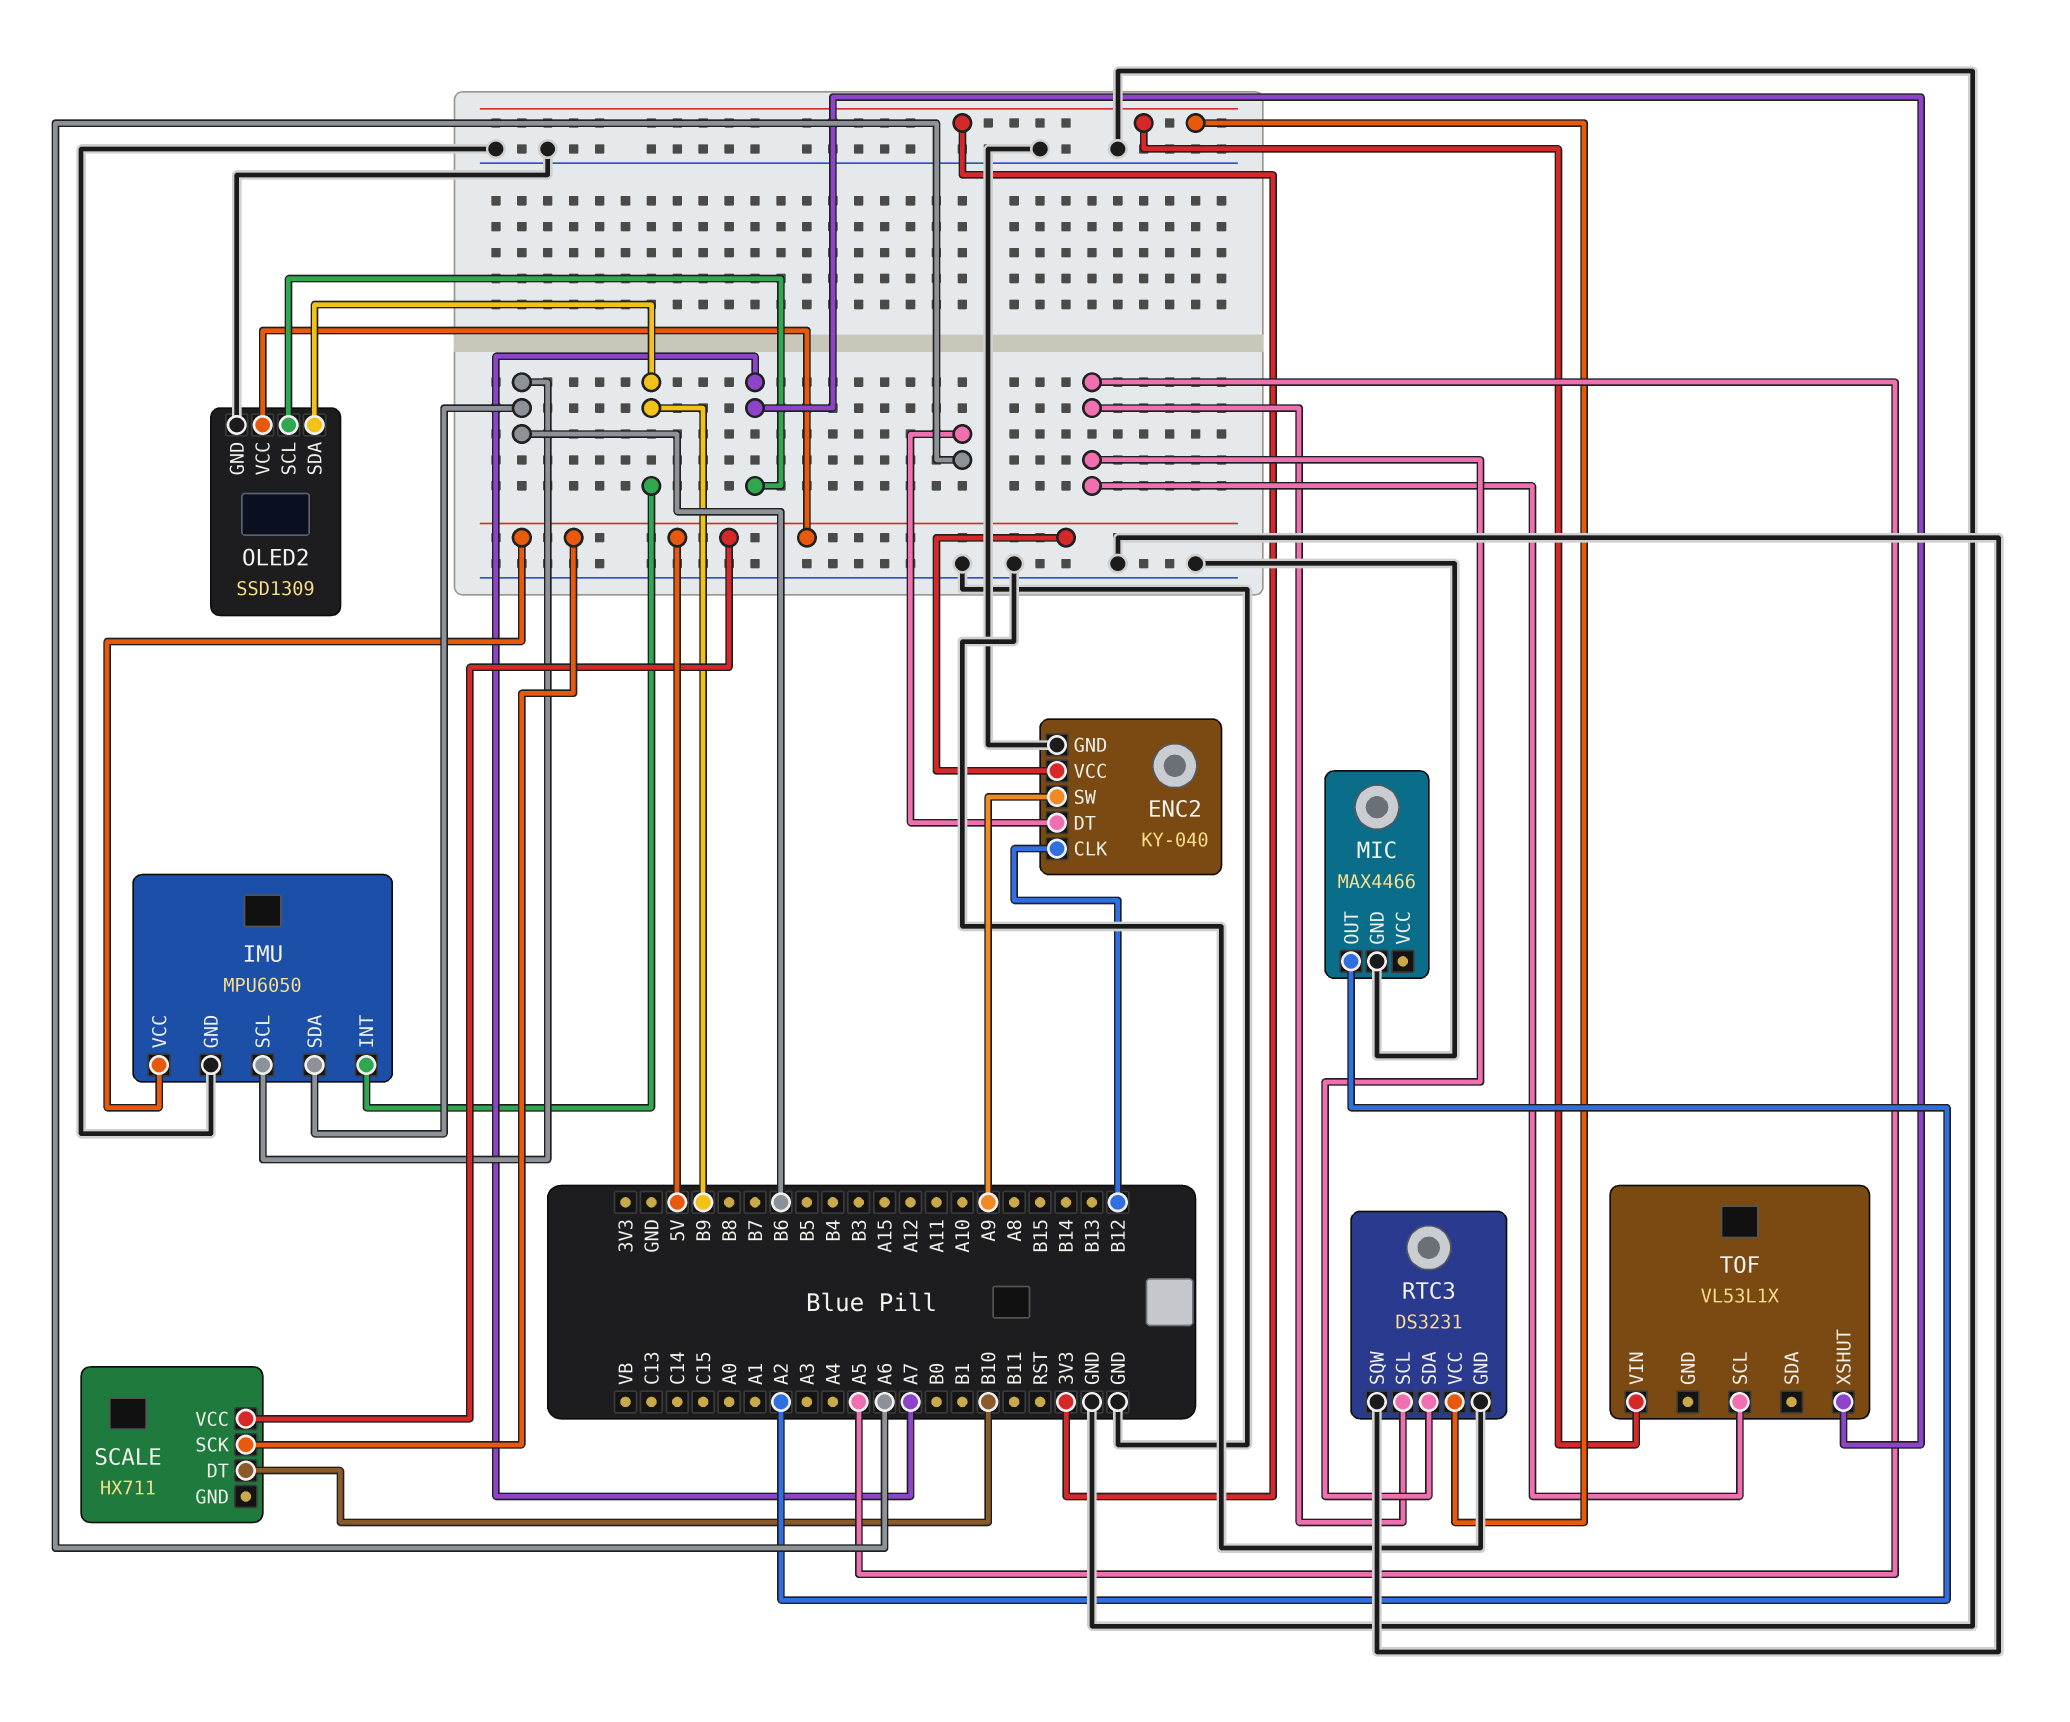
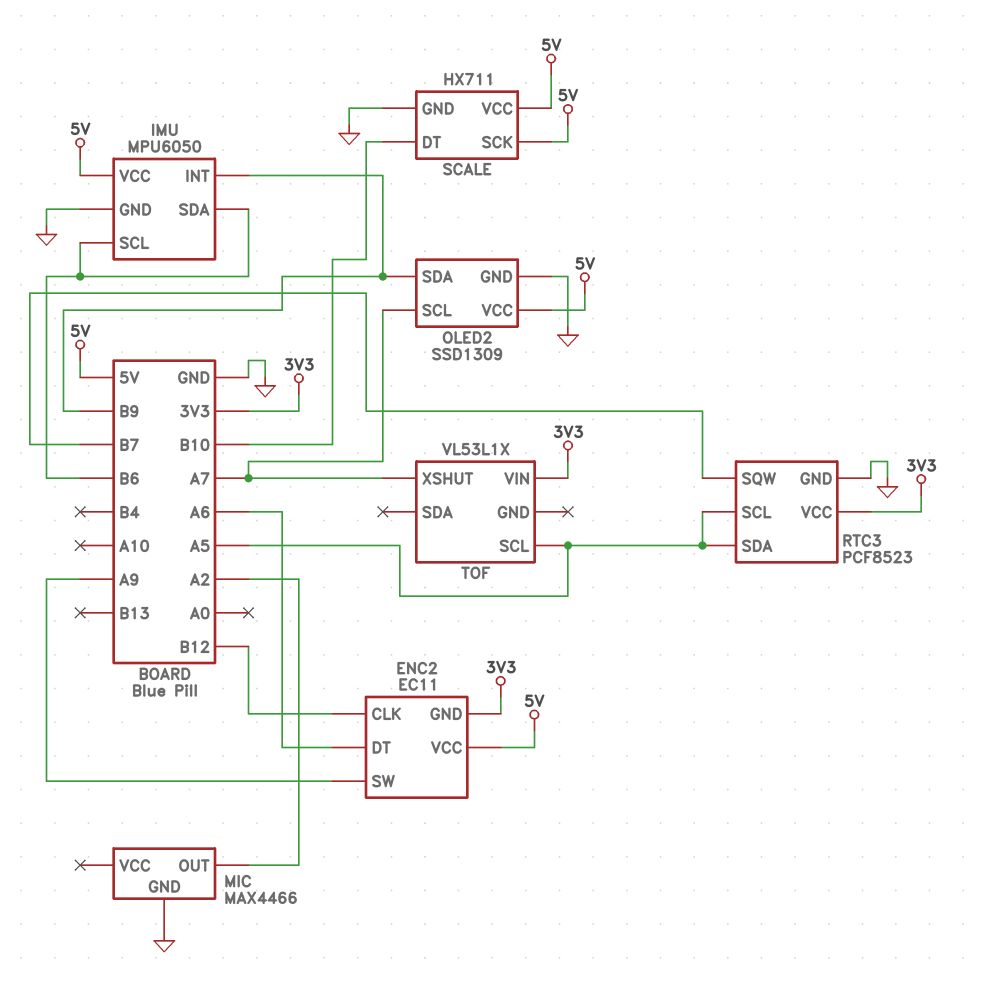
ENC2: KY-040 -> EC11
ENC2 pin GND: GND -> 3V3
RTC3: DS3231 -> PCF8523
RTC3 pin SQW: GND -> B7
SCALE pin GND: none -> GND

